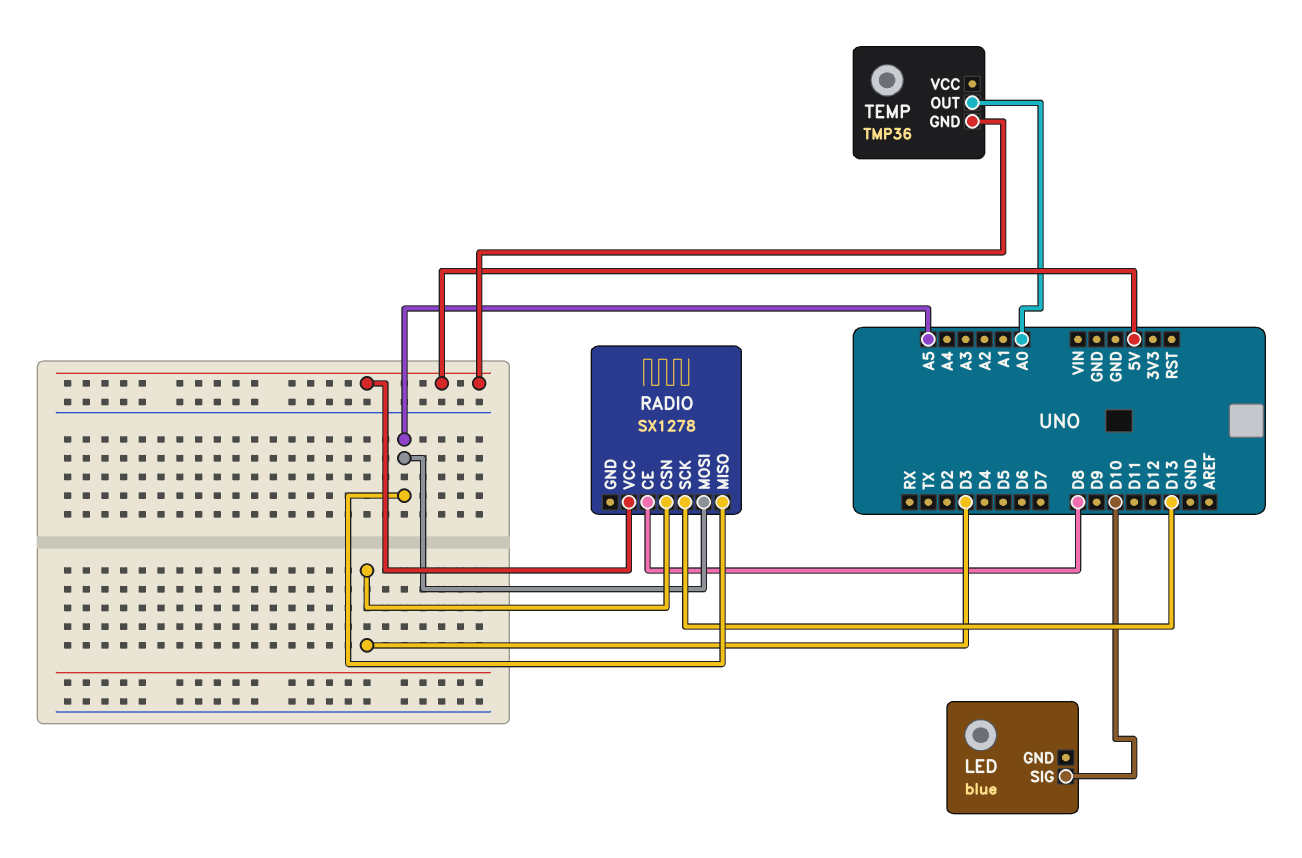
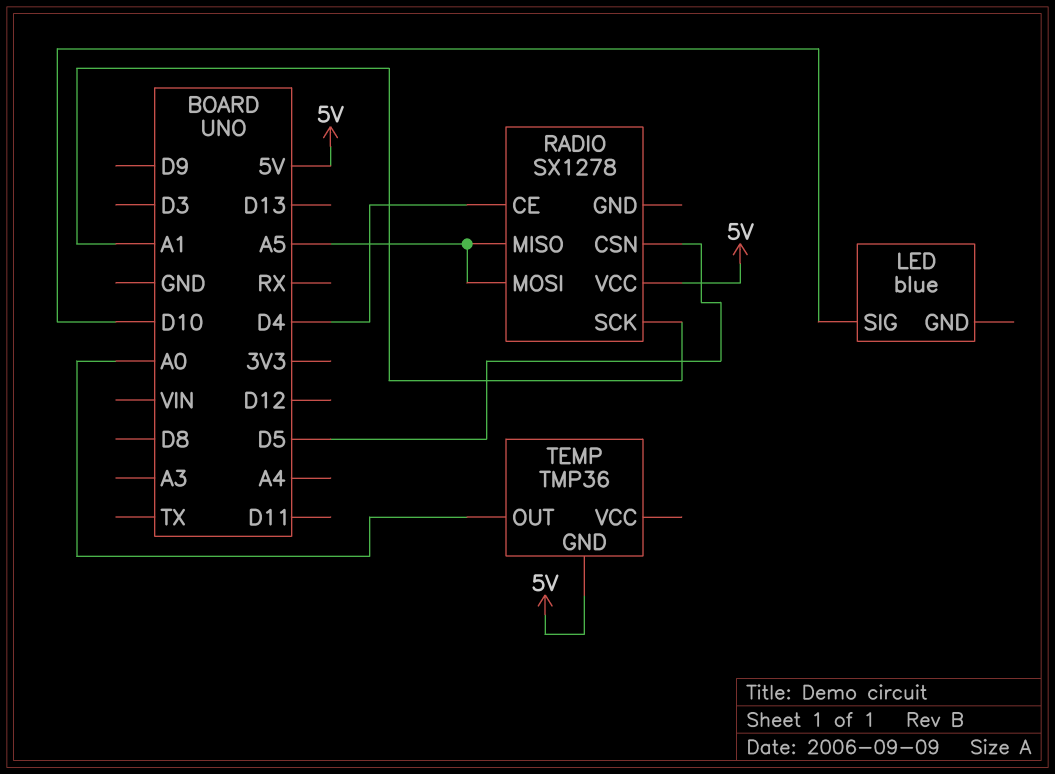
RADIO pin CE: D8 -> D4
RADIO pin CSN: D3 -> D5
RADIO pin SCK: D13 -> A1

